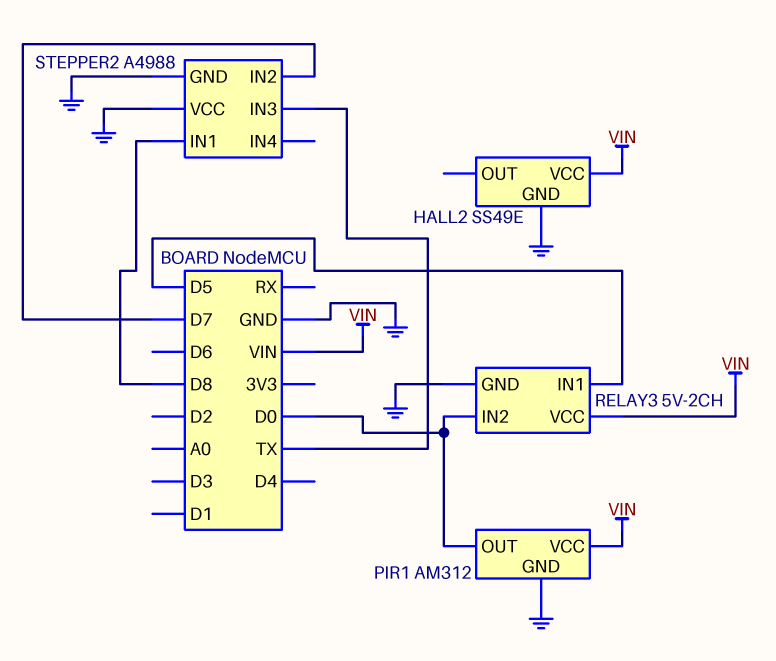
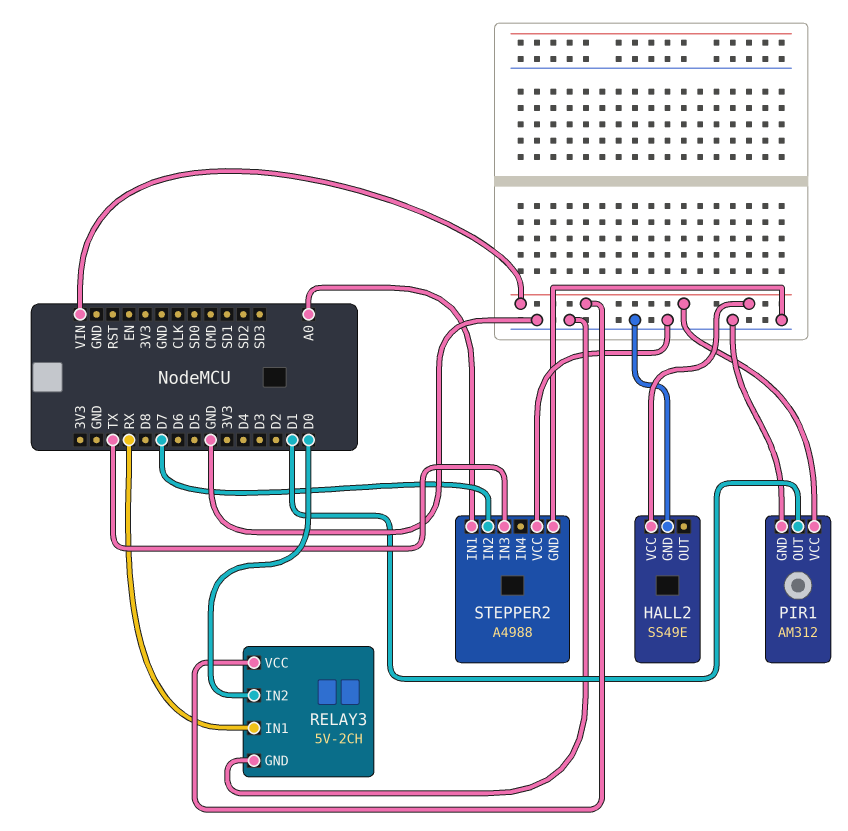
PIR1 pin OUT: D0 -> D1
RELAY3 pin IN1: D5 -> RX
STEPPER2 pin IN1: D8 -> A0

